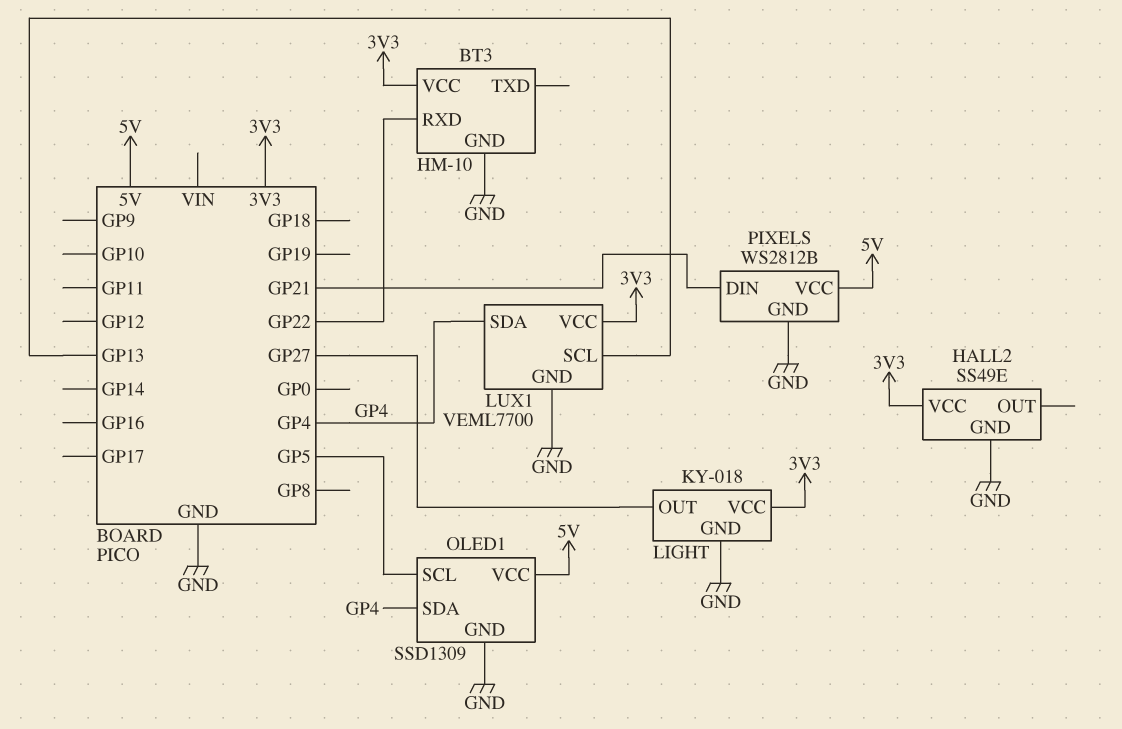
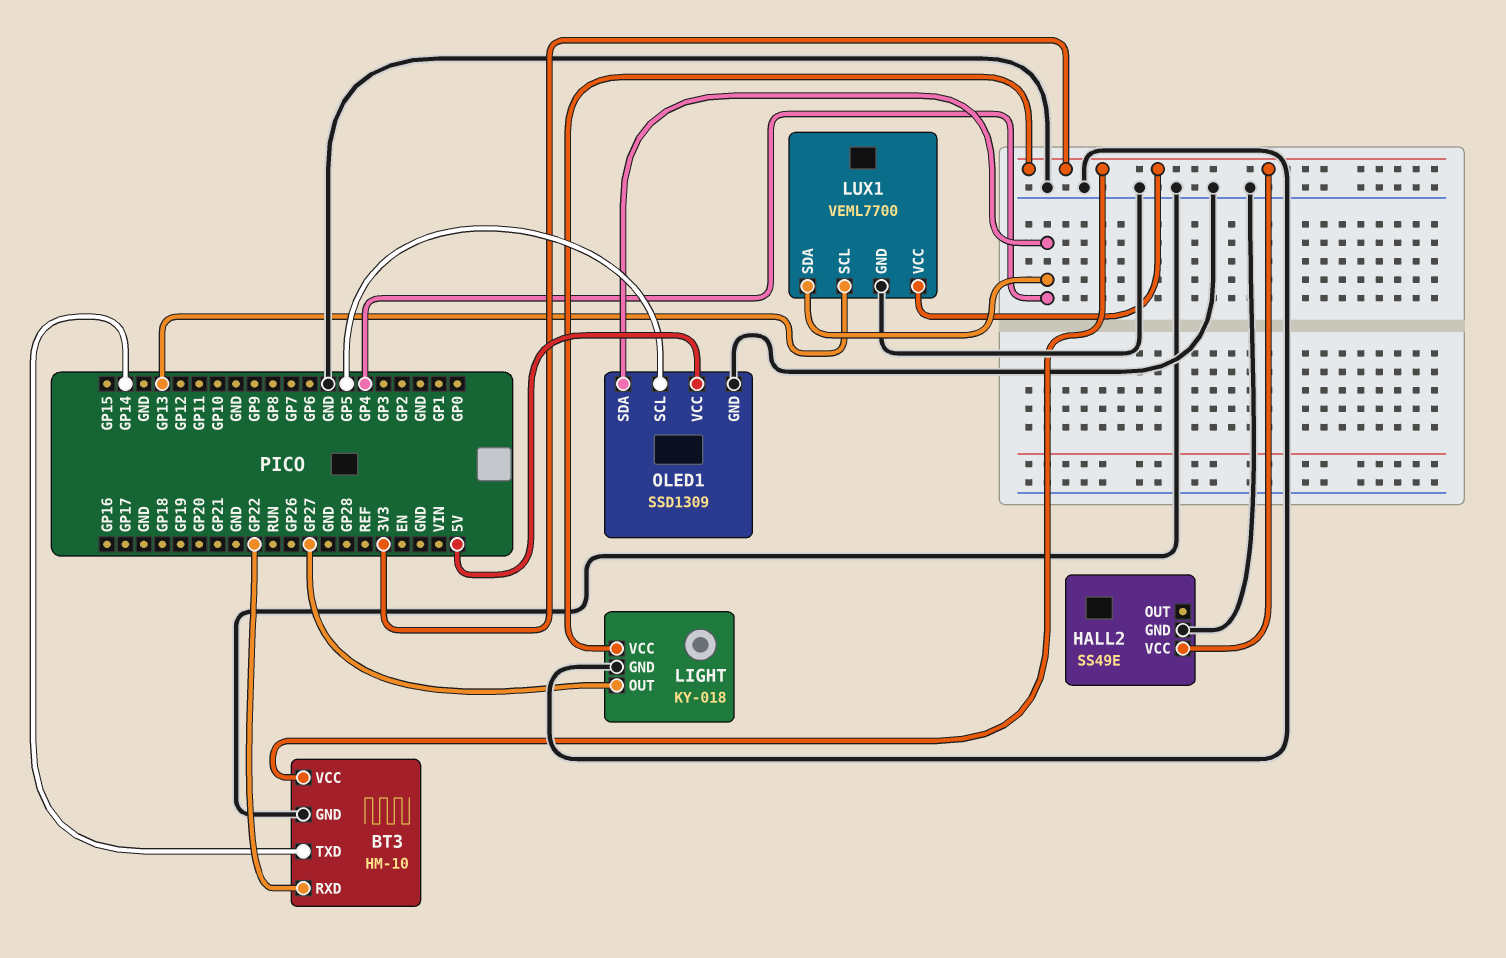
BT3 pin TXD: none -> GP14
PIXELS: WS2812B -> none
PIXELS pin DIN: GP21 -> none
PIXELS pin GND: GND -> none
PIXELS pin VCC: 5V -> none

